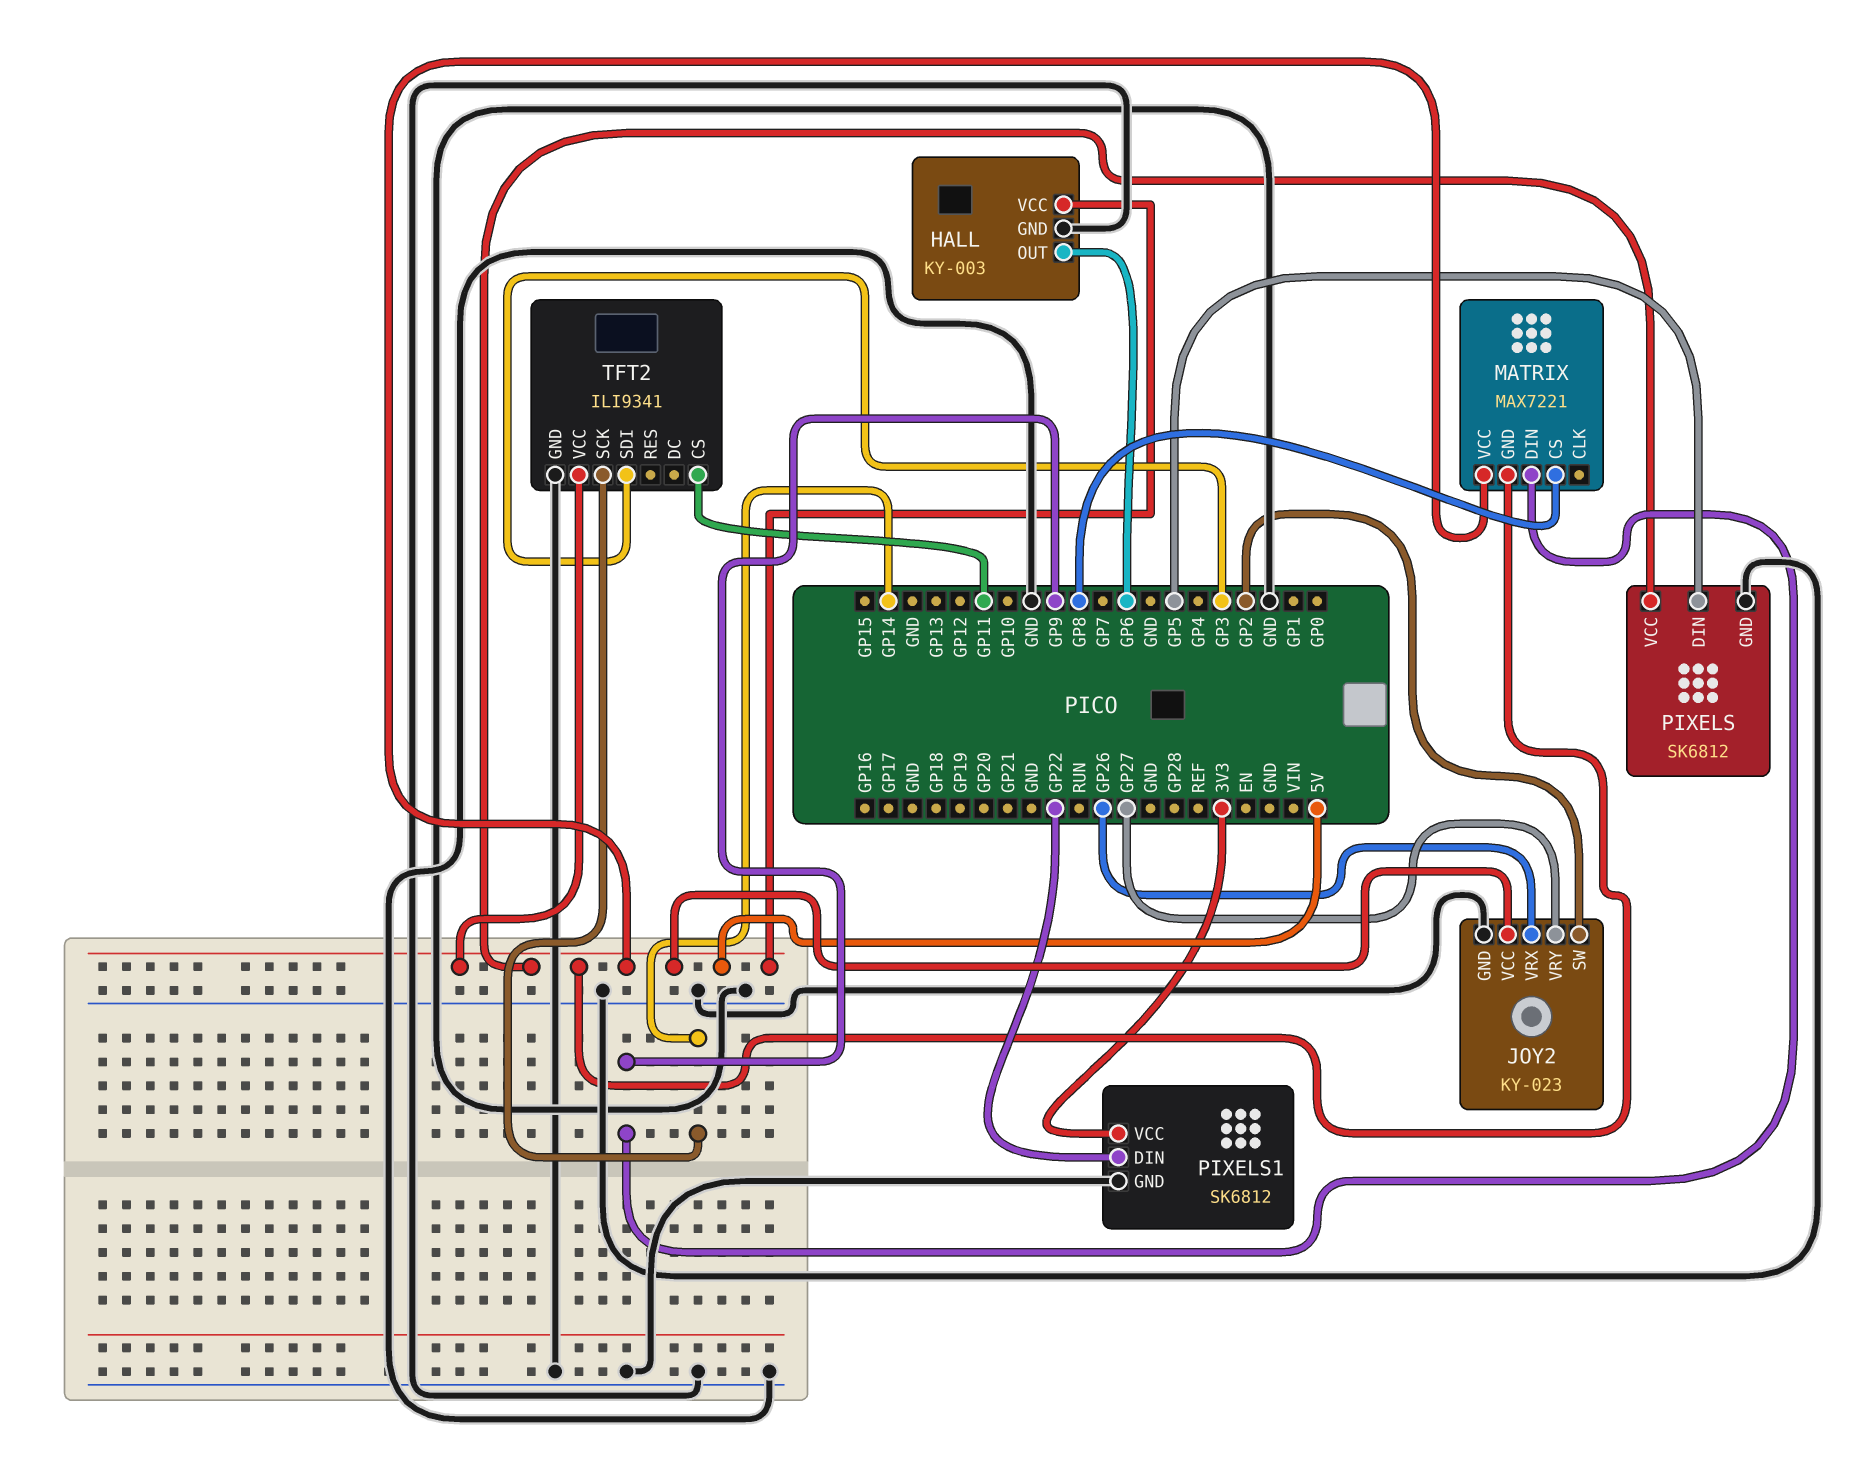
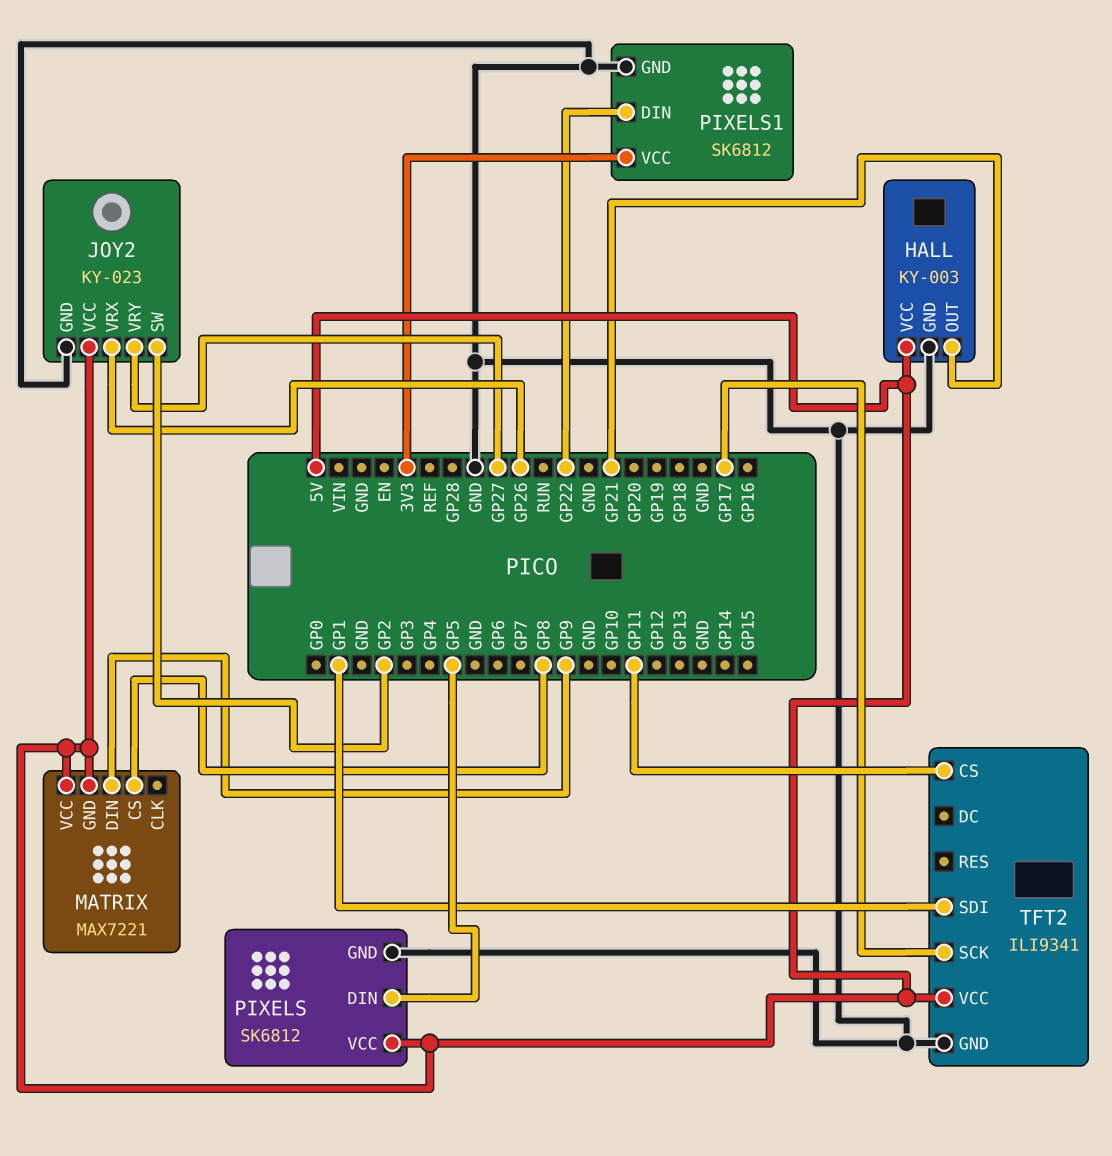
HALL pin OUT: GP6 -> GP21
TFT2 pin SCK: GP14 -> GP17
TFT2 pin SDI: GP3 -> GP1

